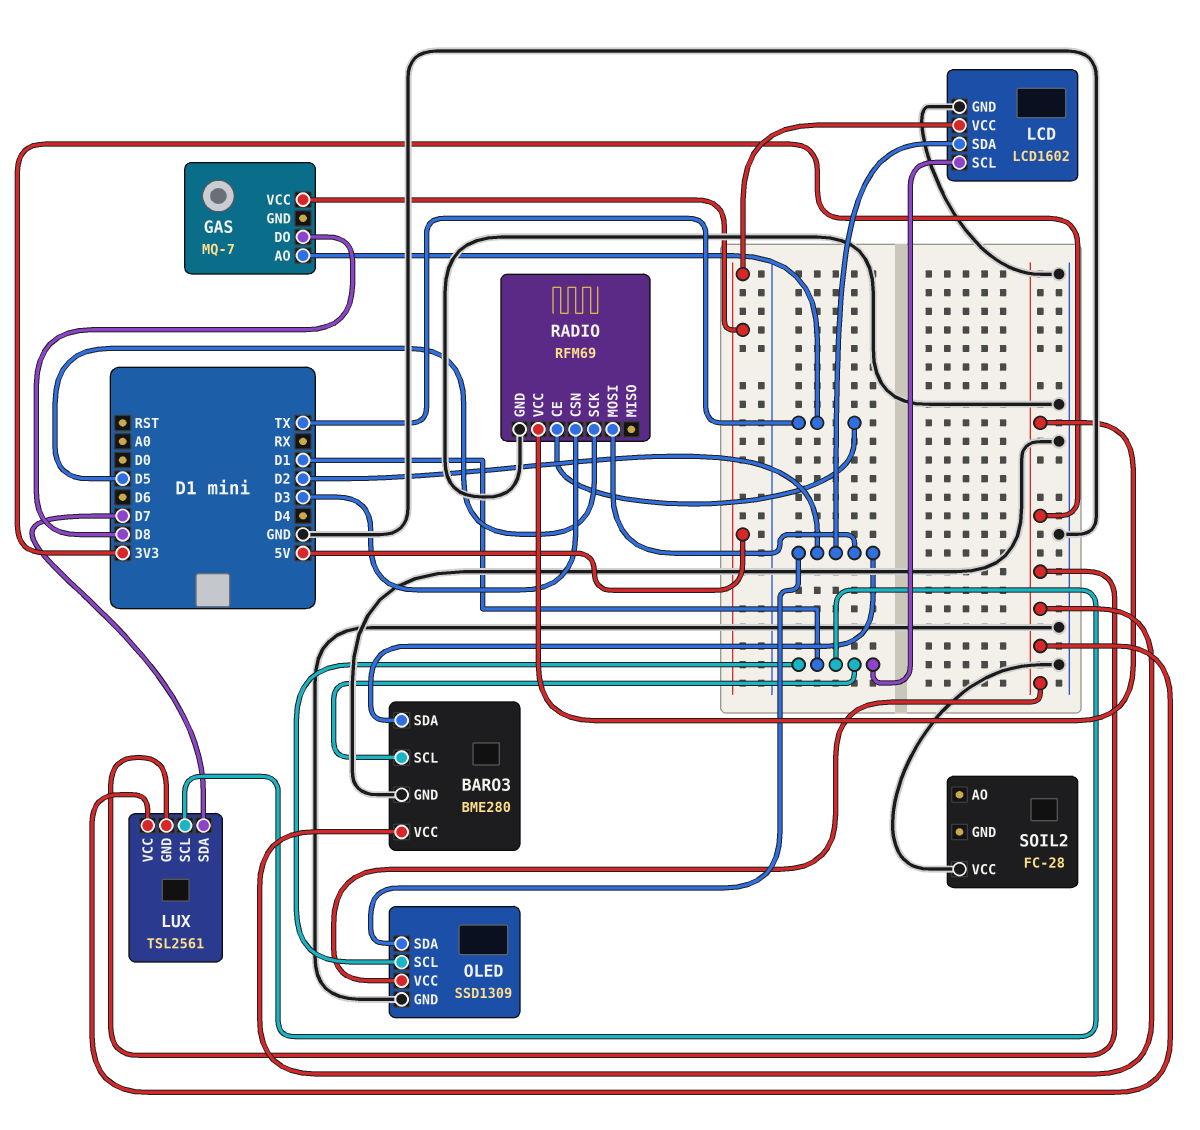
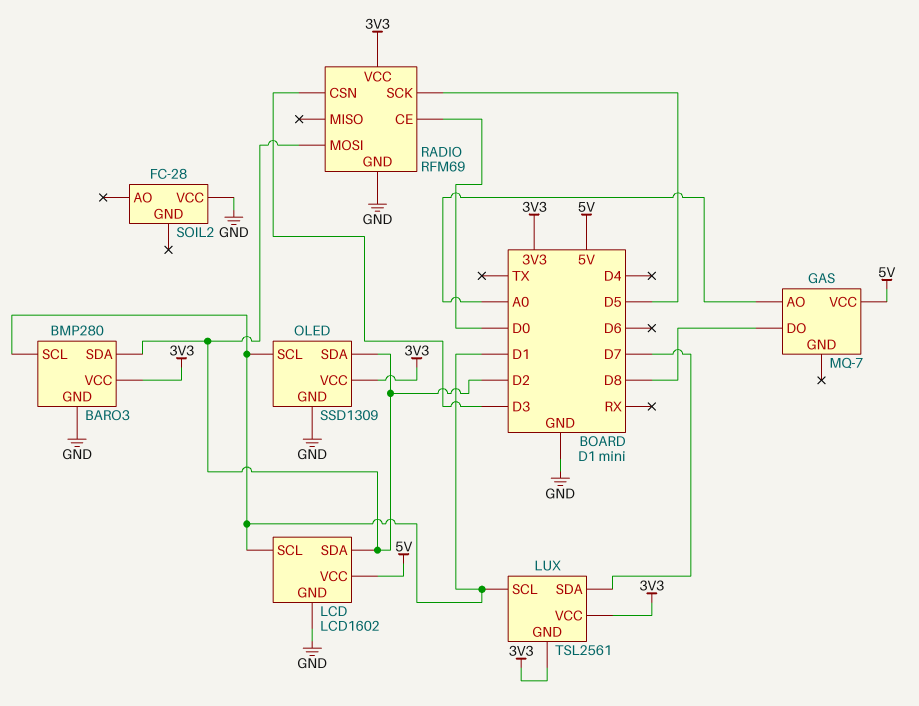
BARO3: BME280 -> BMP280
GAS pin AO: TX -> A0
RADIO pin CE: TX -> D0

